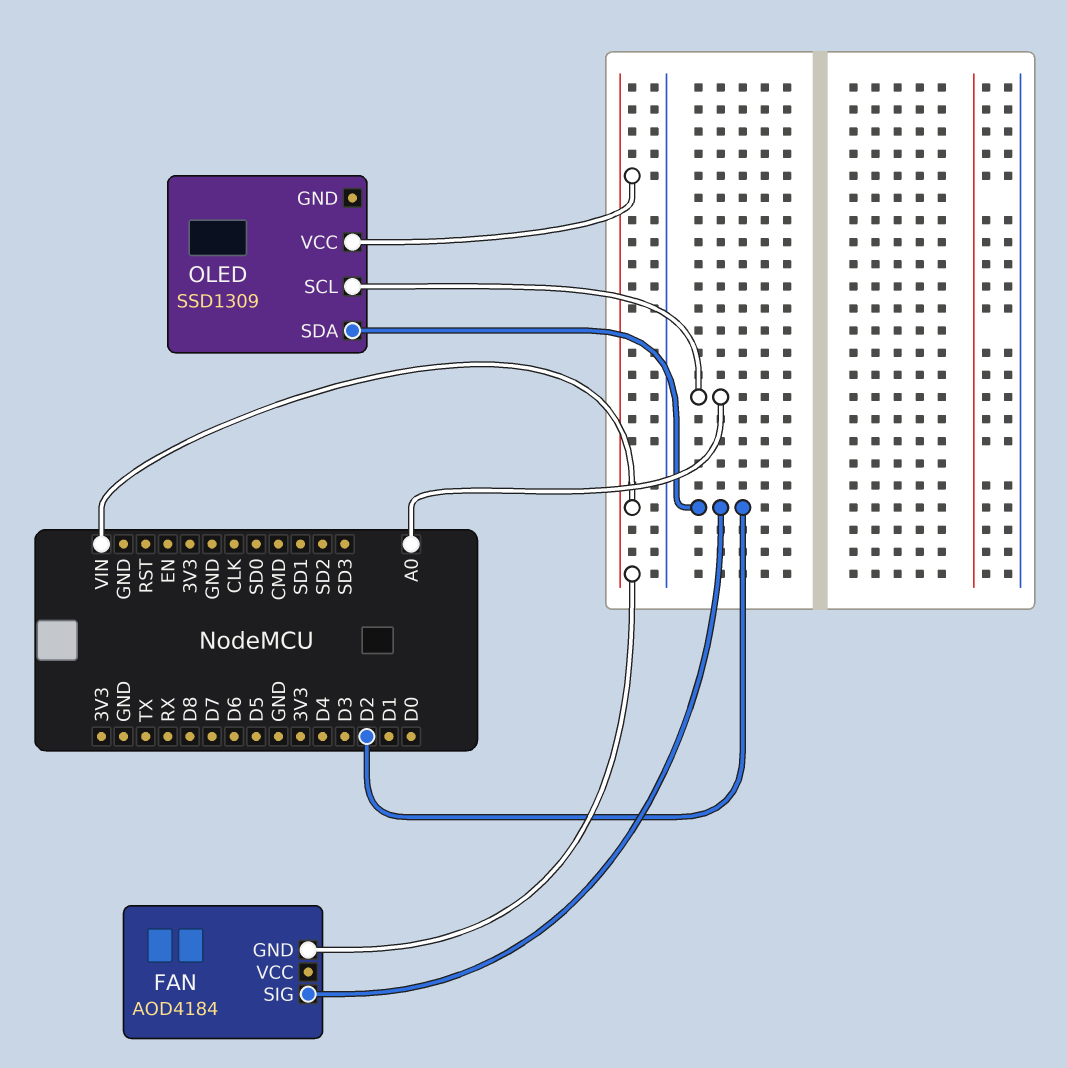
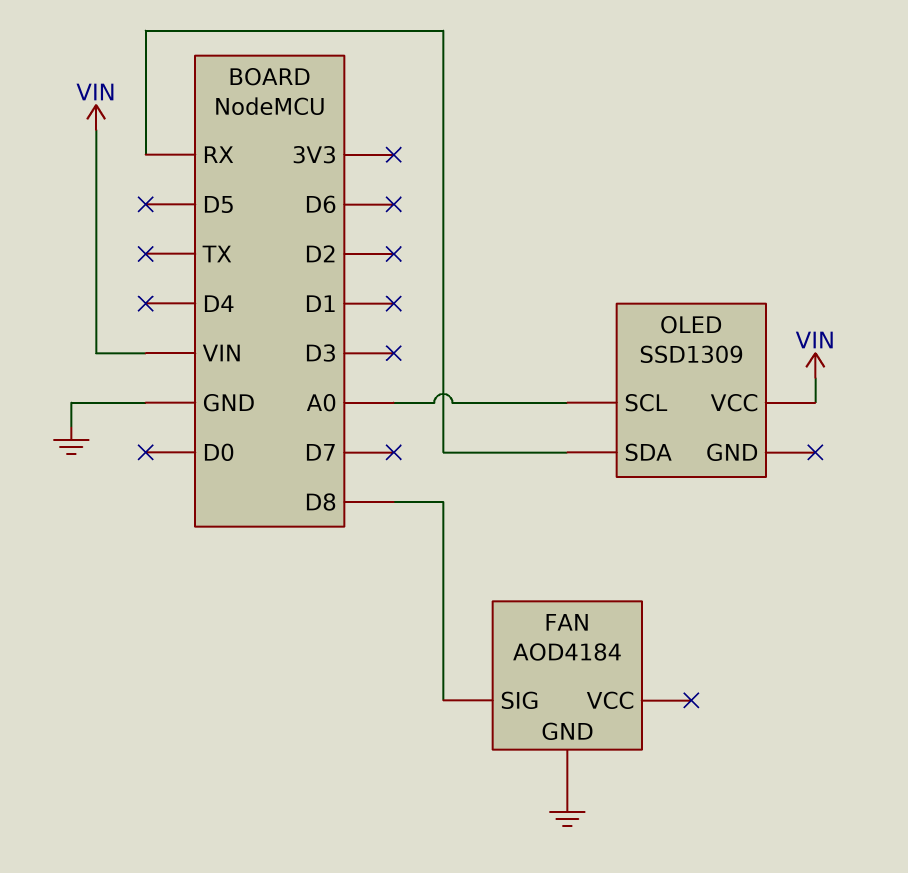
FAN pin GND: VIN -> GND
FAN pin SIG: D2 -> D8
OLED pin SDA: D2 -> RX

